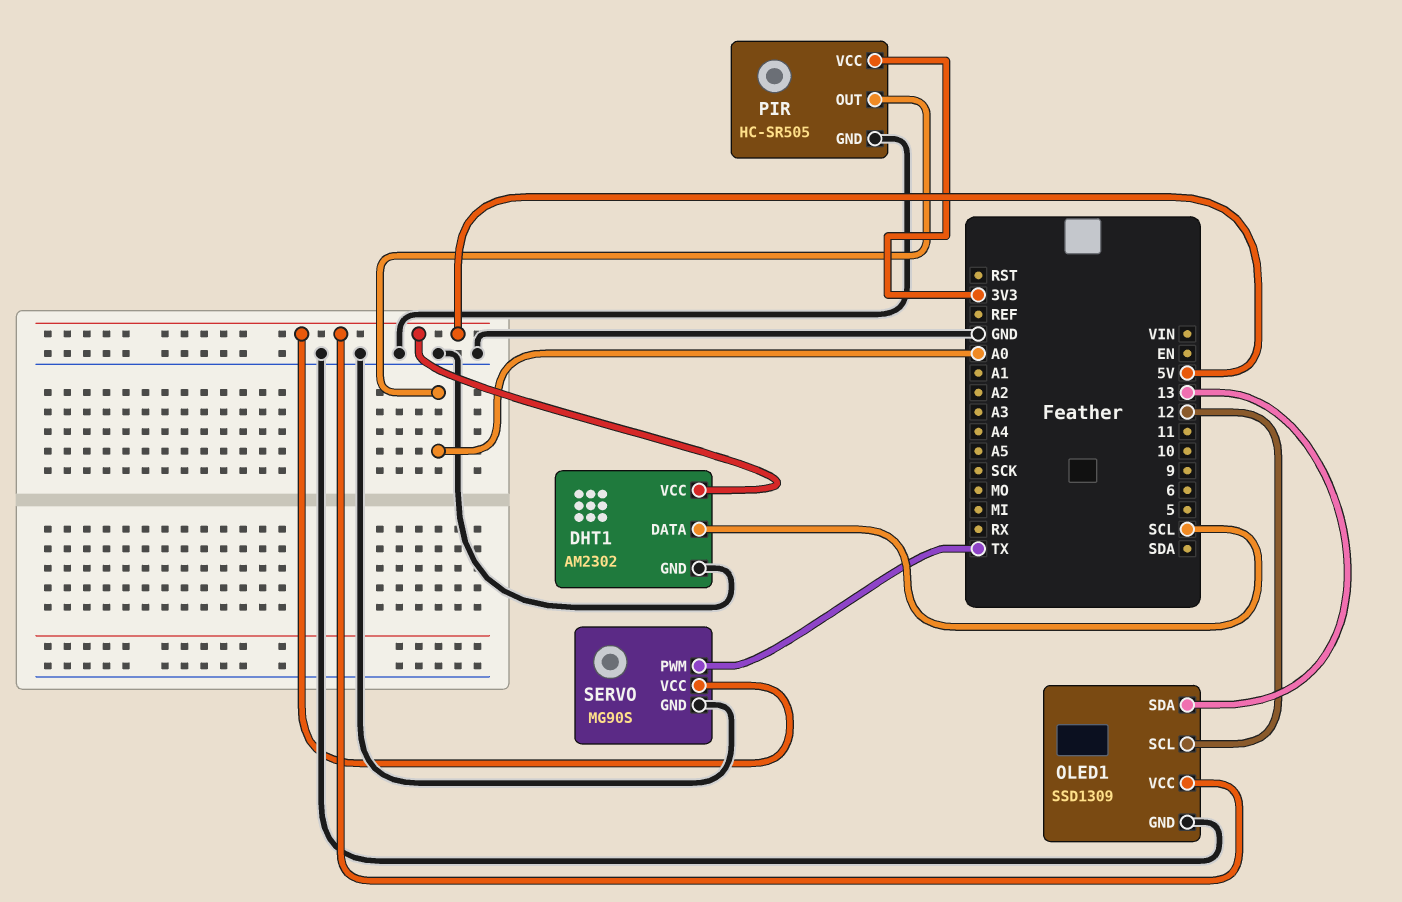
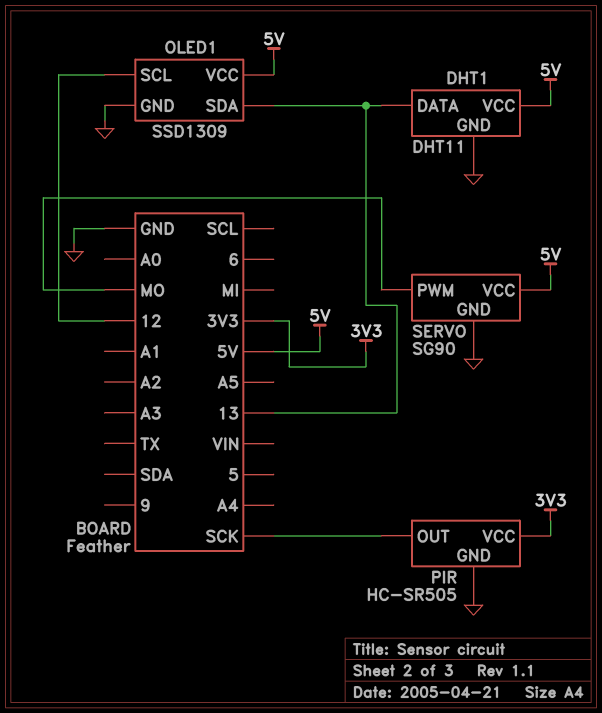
DHT1: AM2302 -> DHT11
DHT1 pin DATA: SCL -> 13
PIR pin OUT: A0 -> SCK
SERVO: MG90S -> SG90
SERVO pin PWM: TX -> MO

